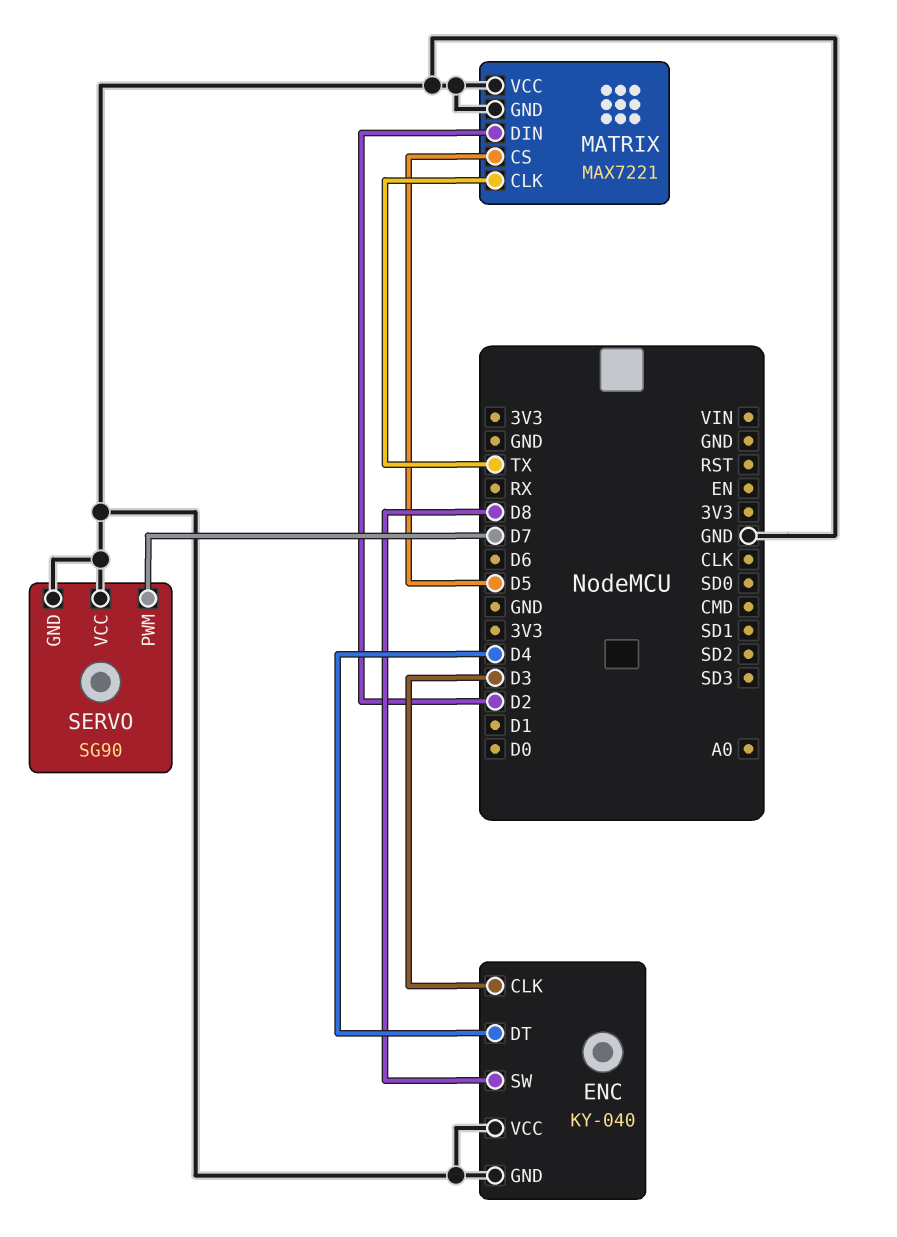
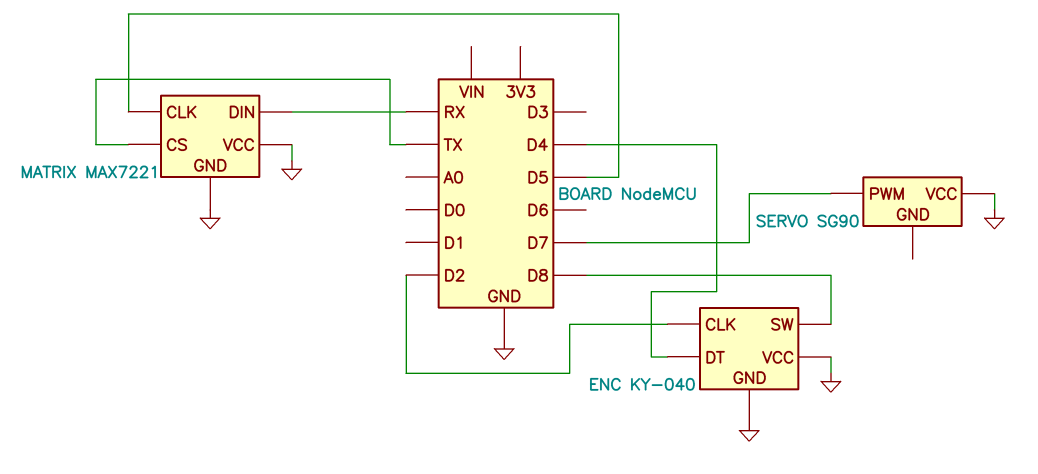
ENC pin CLK: D3 -> D2
MATRIX pin CLK: TX -> D5
MATRIX pin CS: D5 -> TX
MATRIX pin DIN: D2 -> RX
SERVO pin GND: GND -> none

